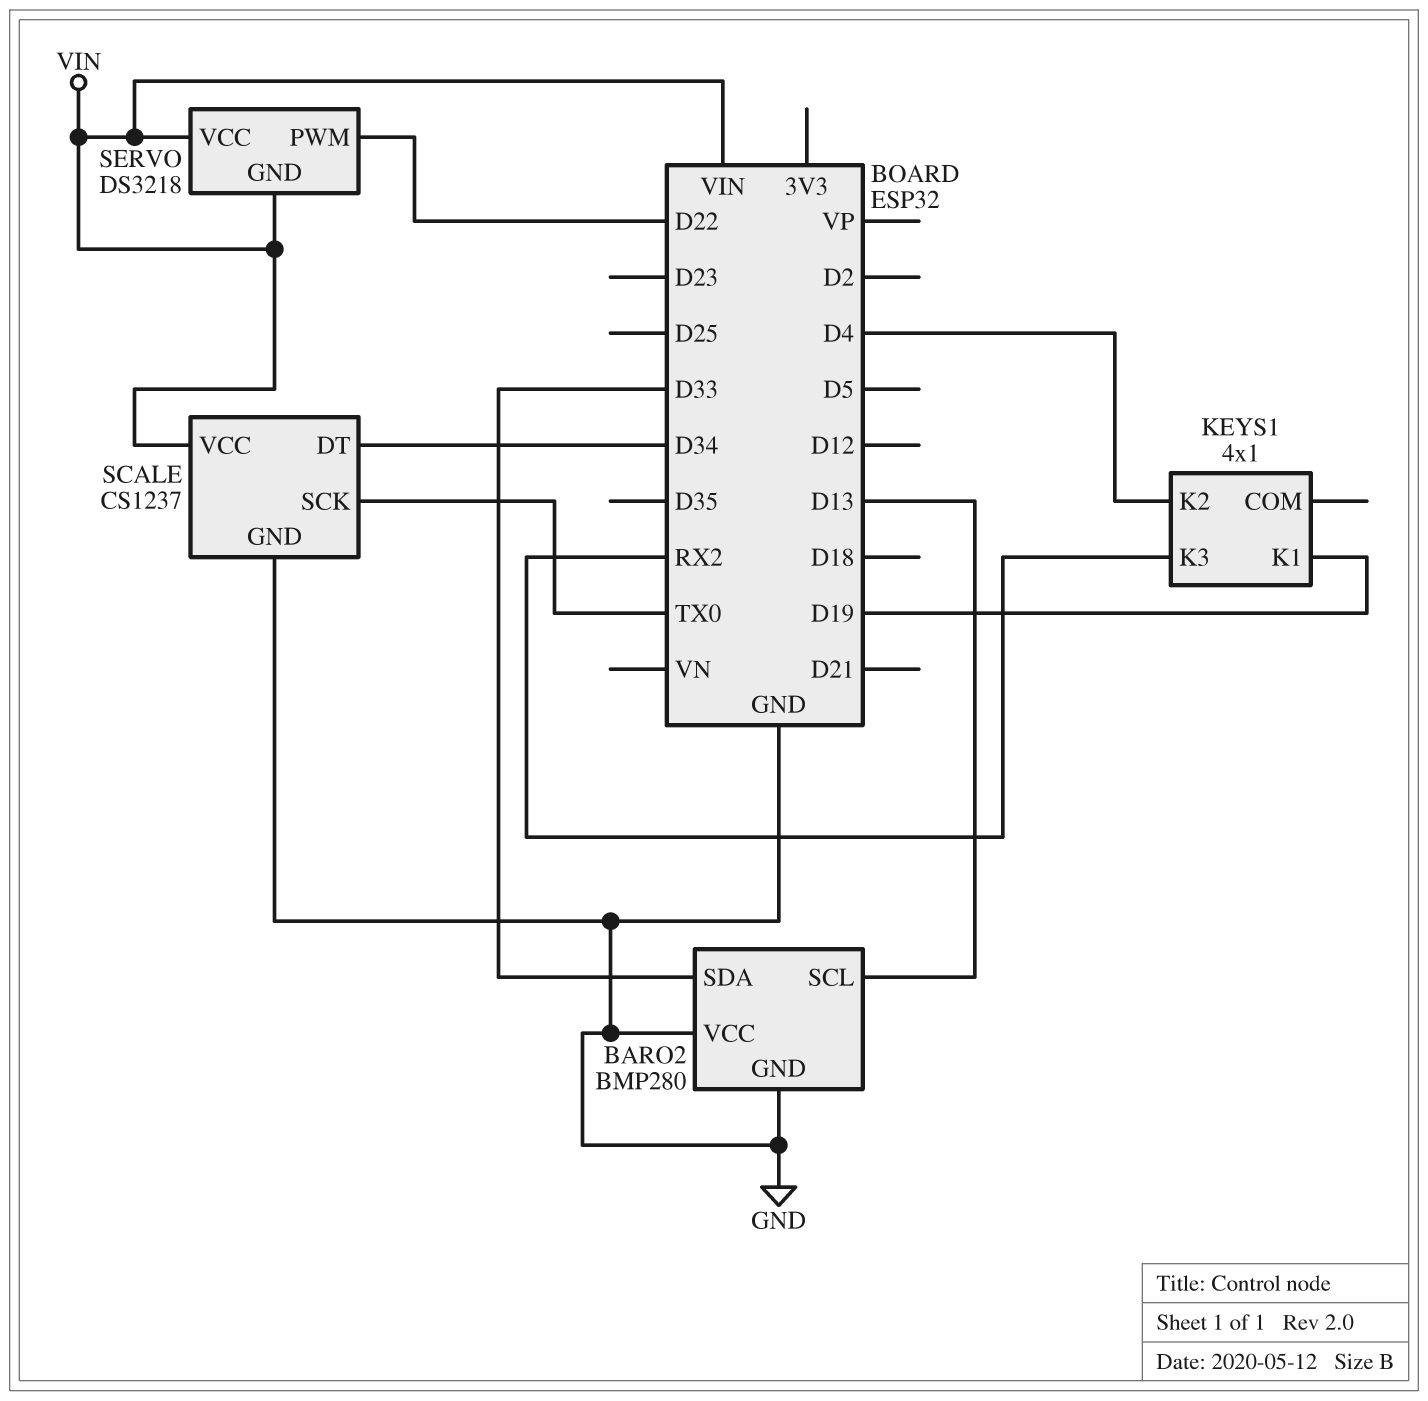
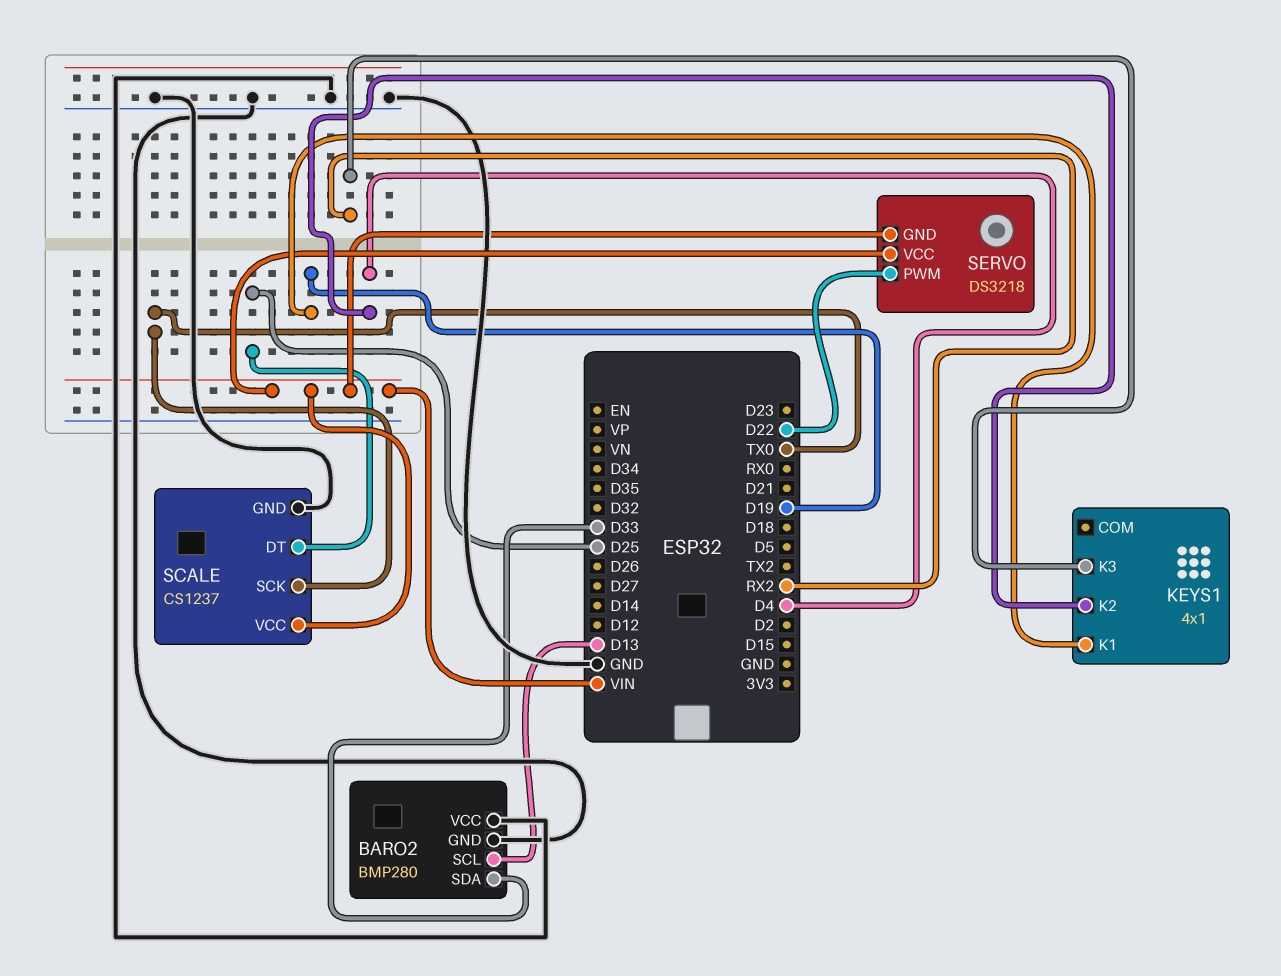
SCALE pin DT: D34 -> D25

